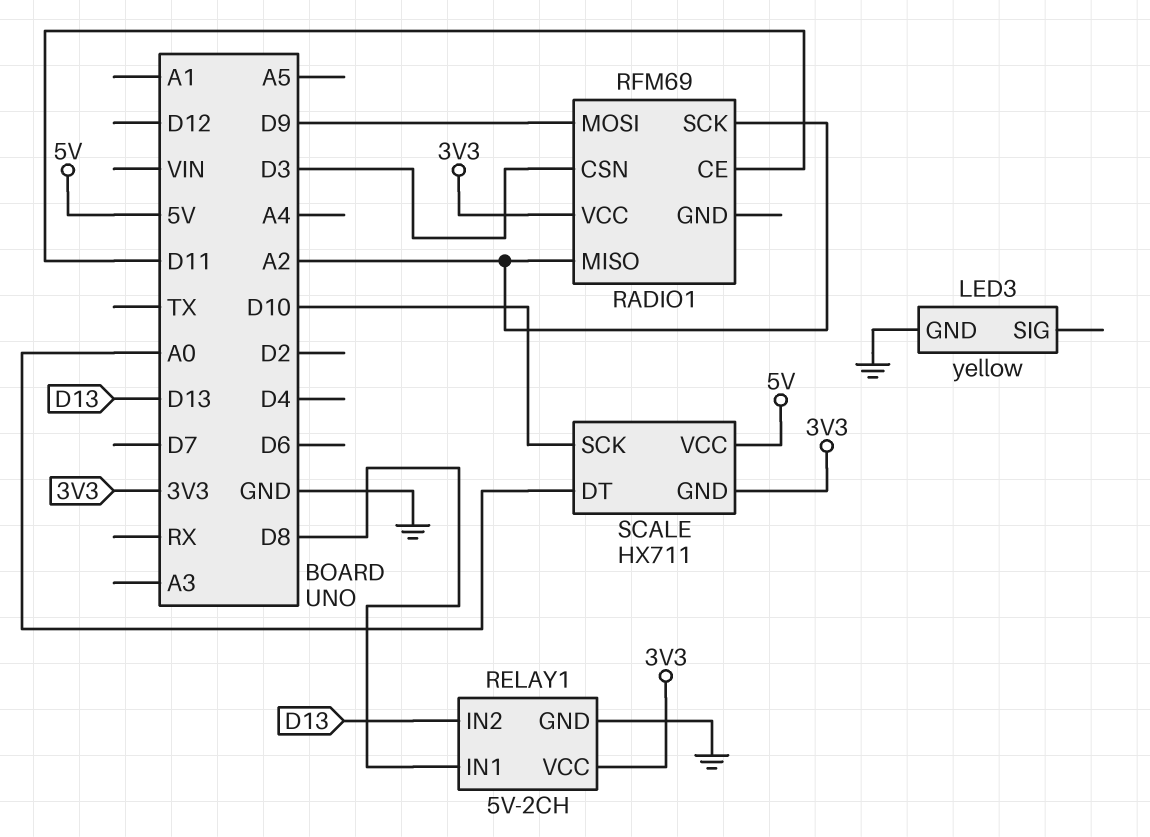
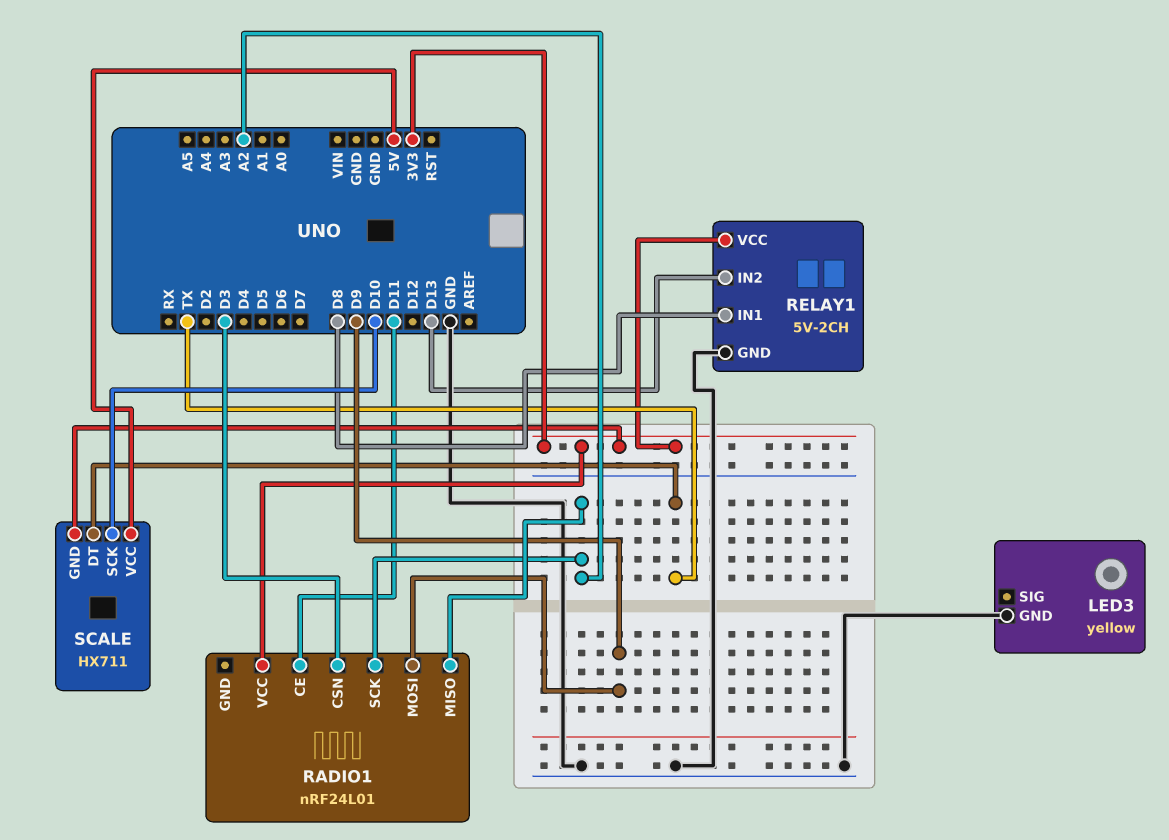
RADIO1: RFM69 -> nRF24L01
SCALE pin DT: A0 -> TX

